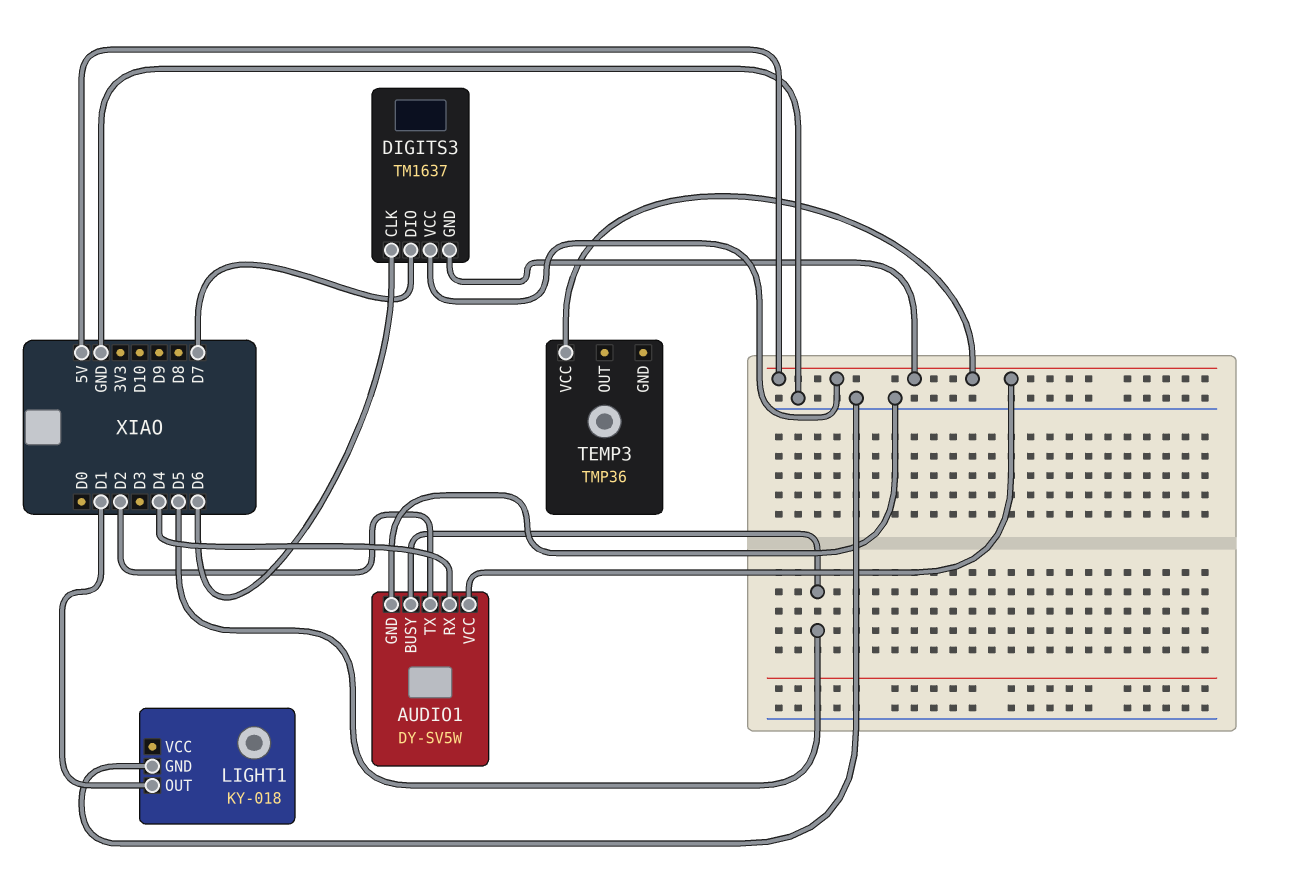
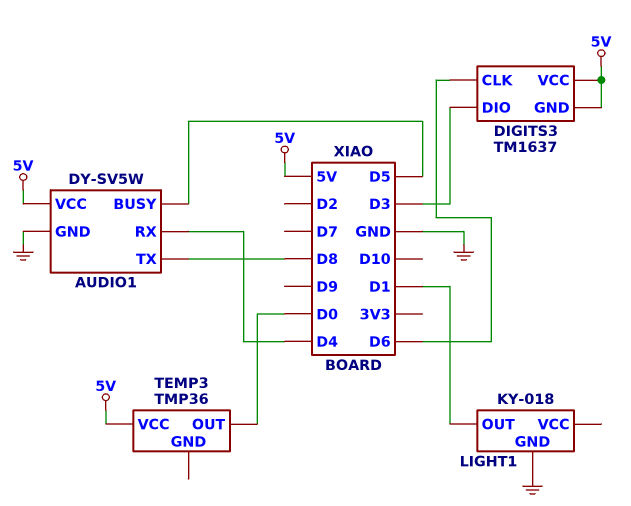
AUDIO1 pin TX: D2 -> D8
DIGITS3 pin DIO: D7 -> D3
TEMP3 pin OUT: none -> D0

